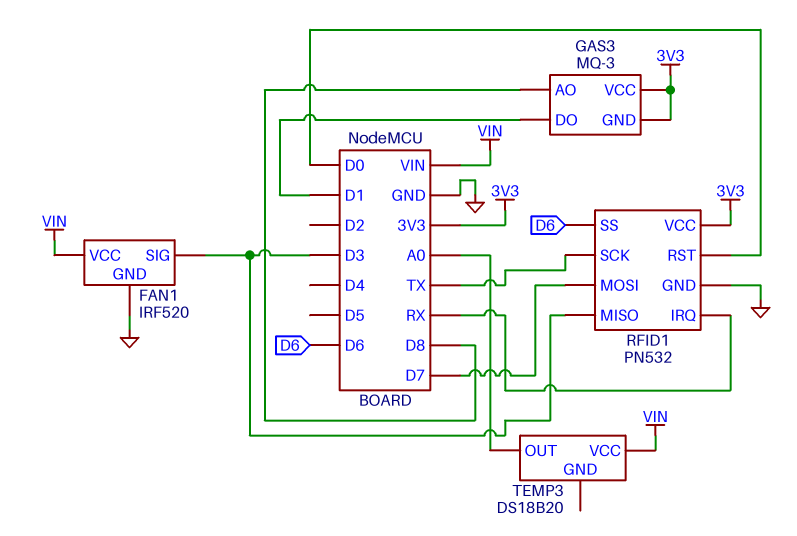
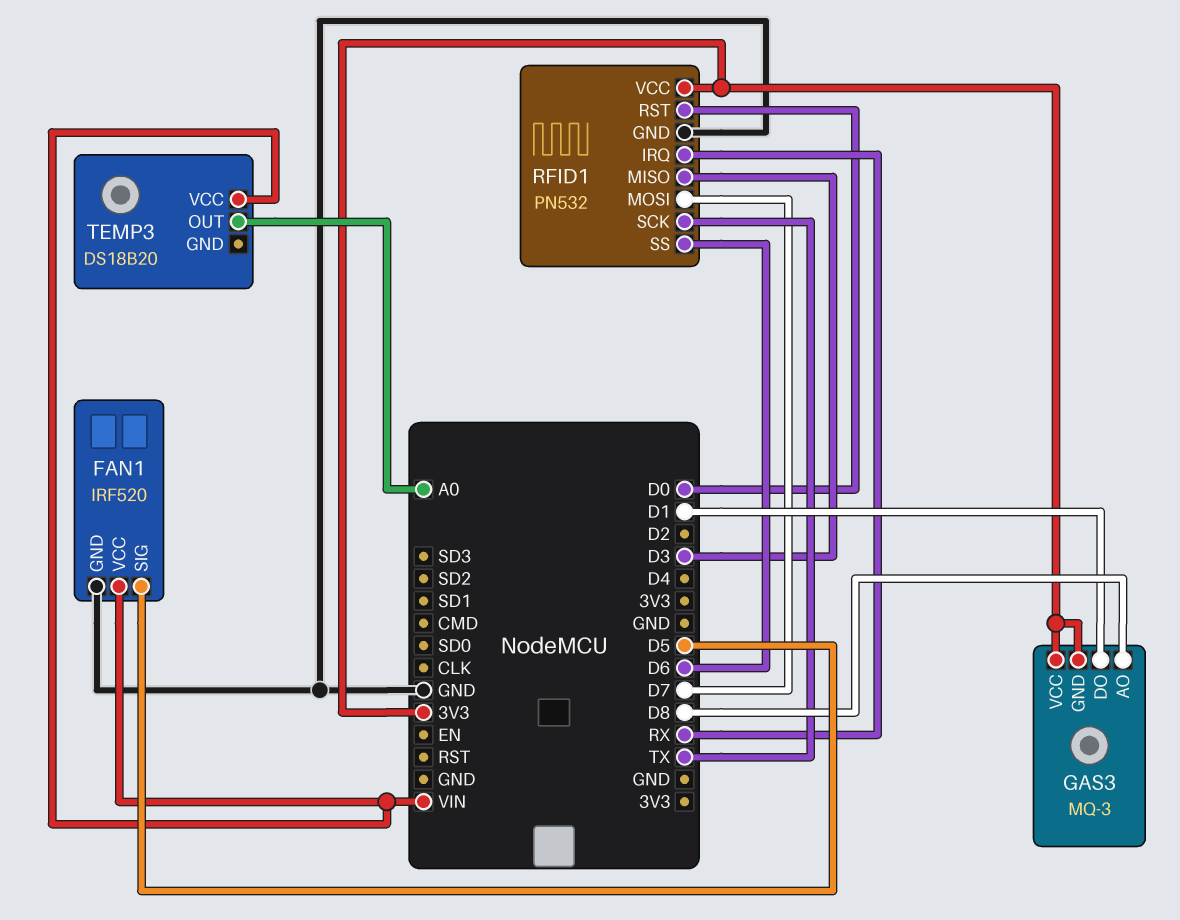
FAN1 pin SIG: D3 -> D5

